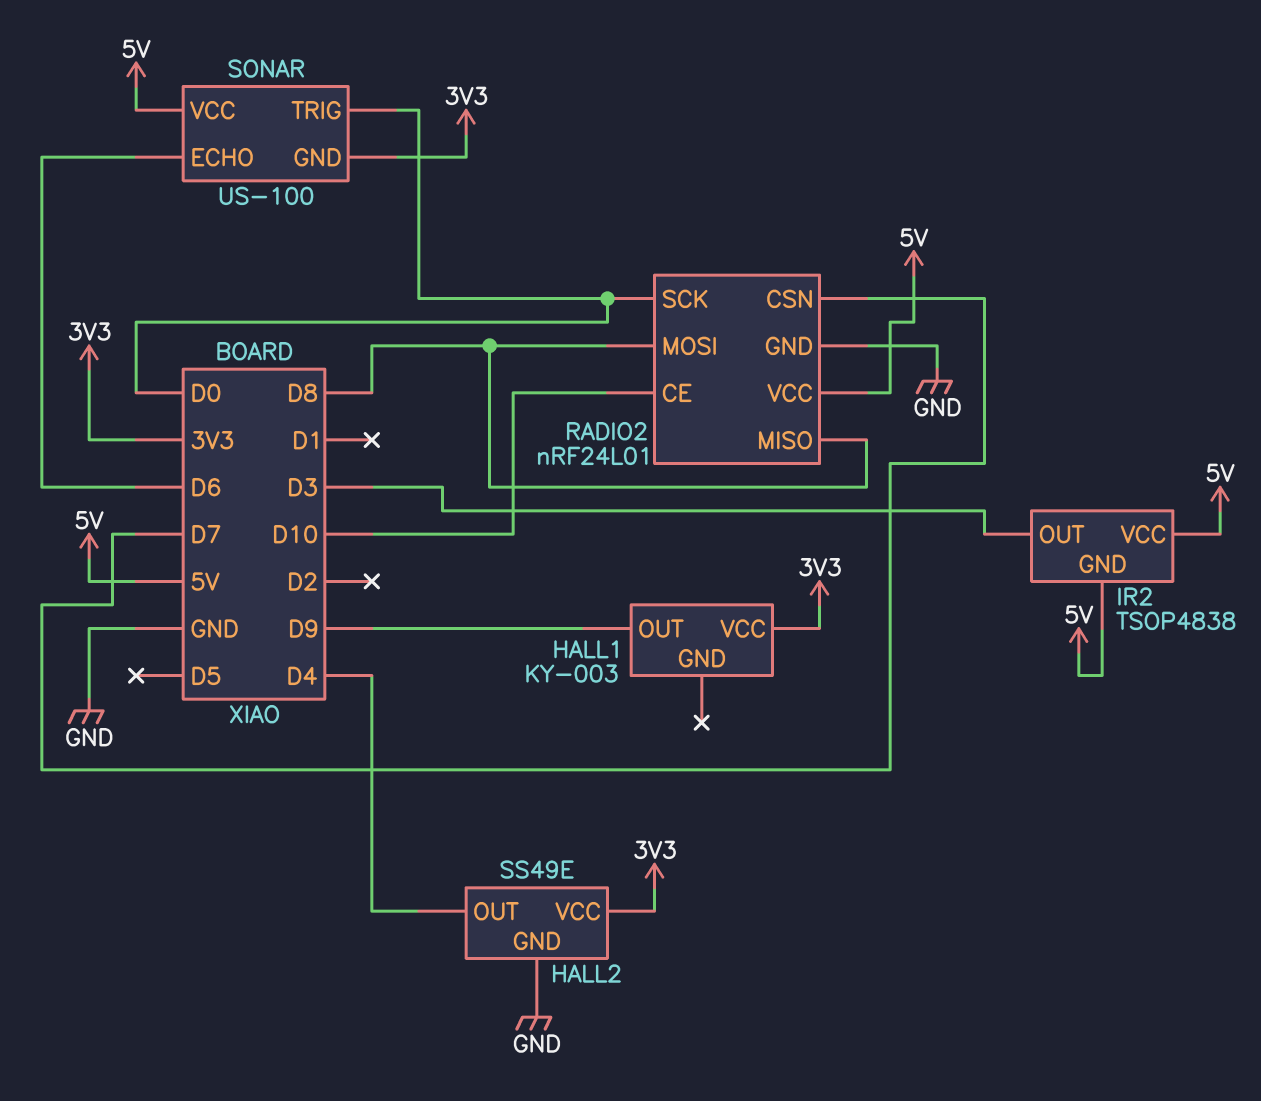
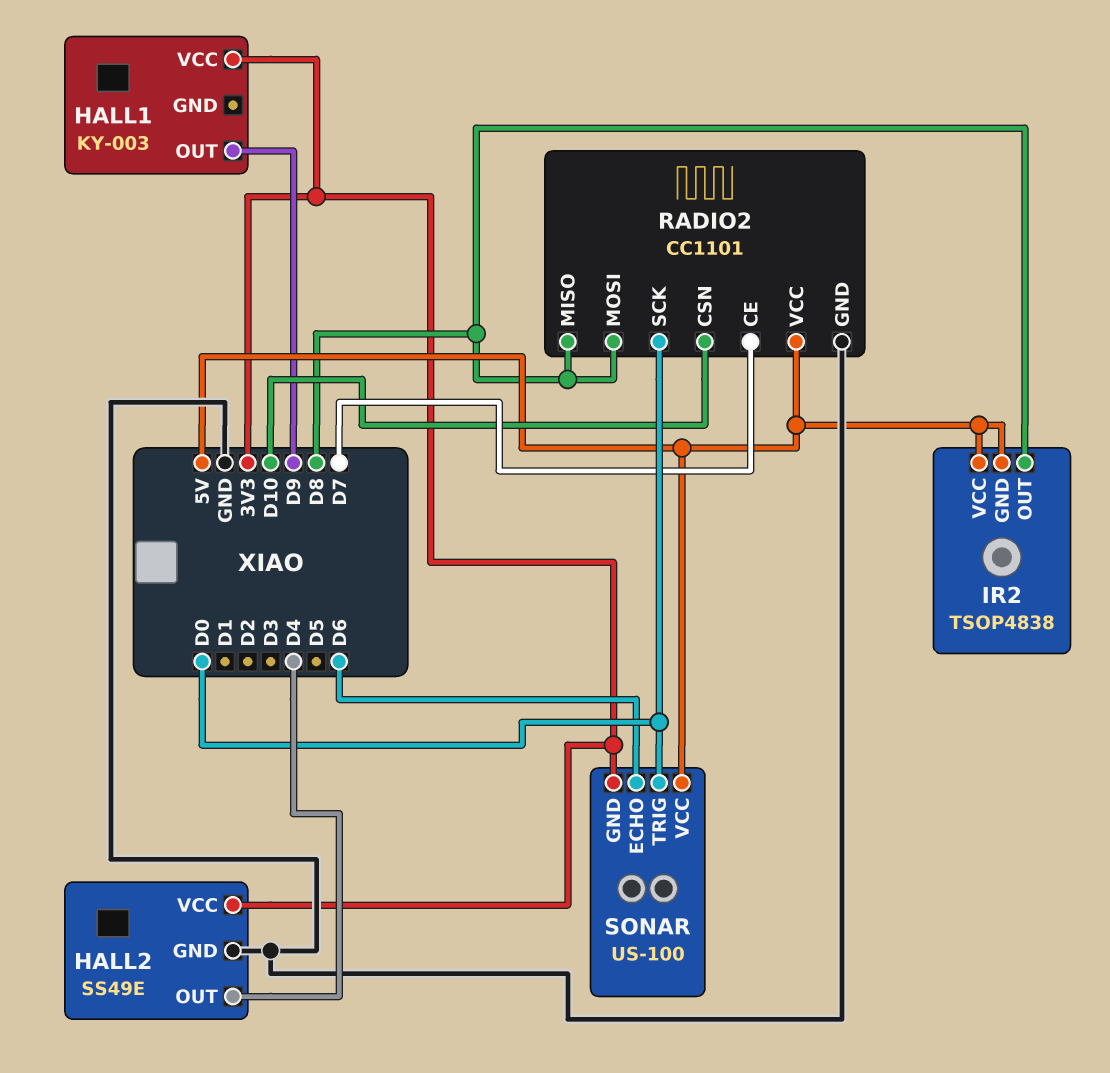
IR2 pin OUT: D3 -> D8
RADIO2: nRF24L01 -> CC1101
RADIO2 pin CE: D10 -> D7
RADIO2 pin CSN: D7 -> D10

